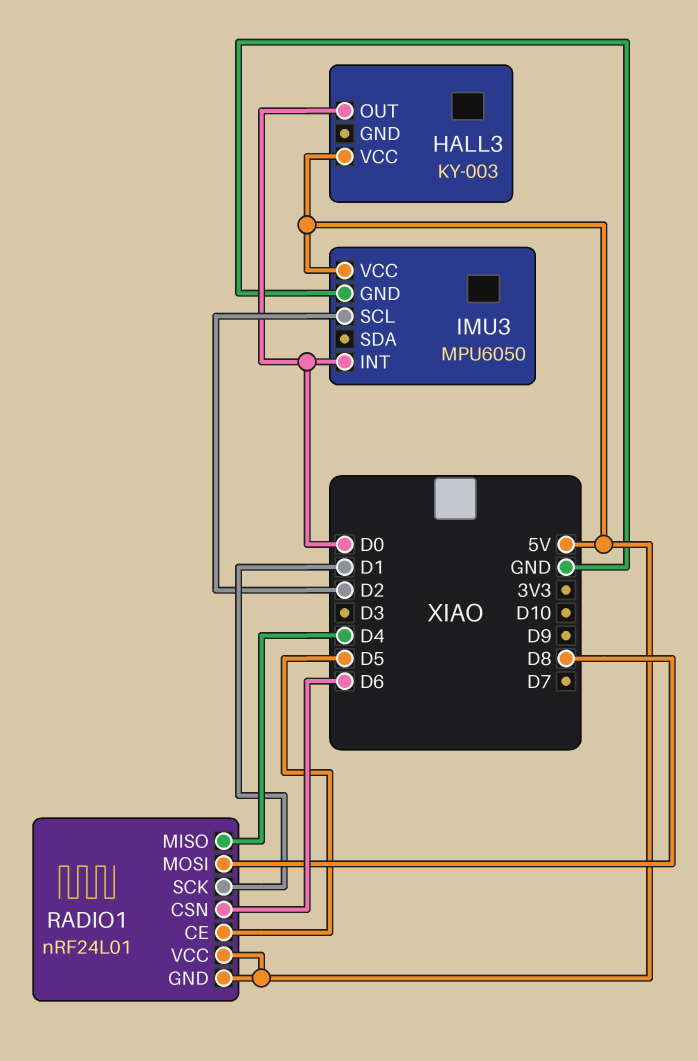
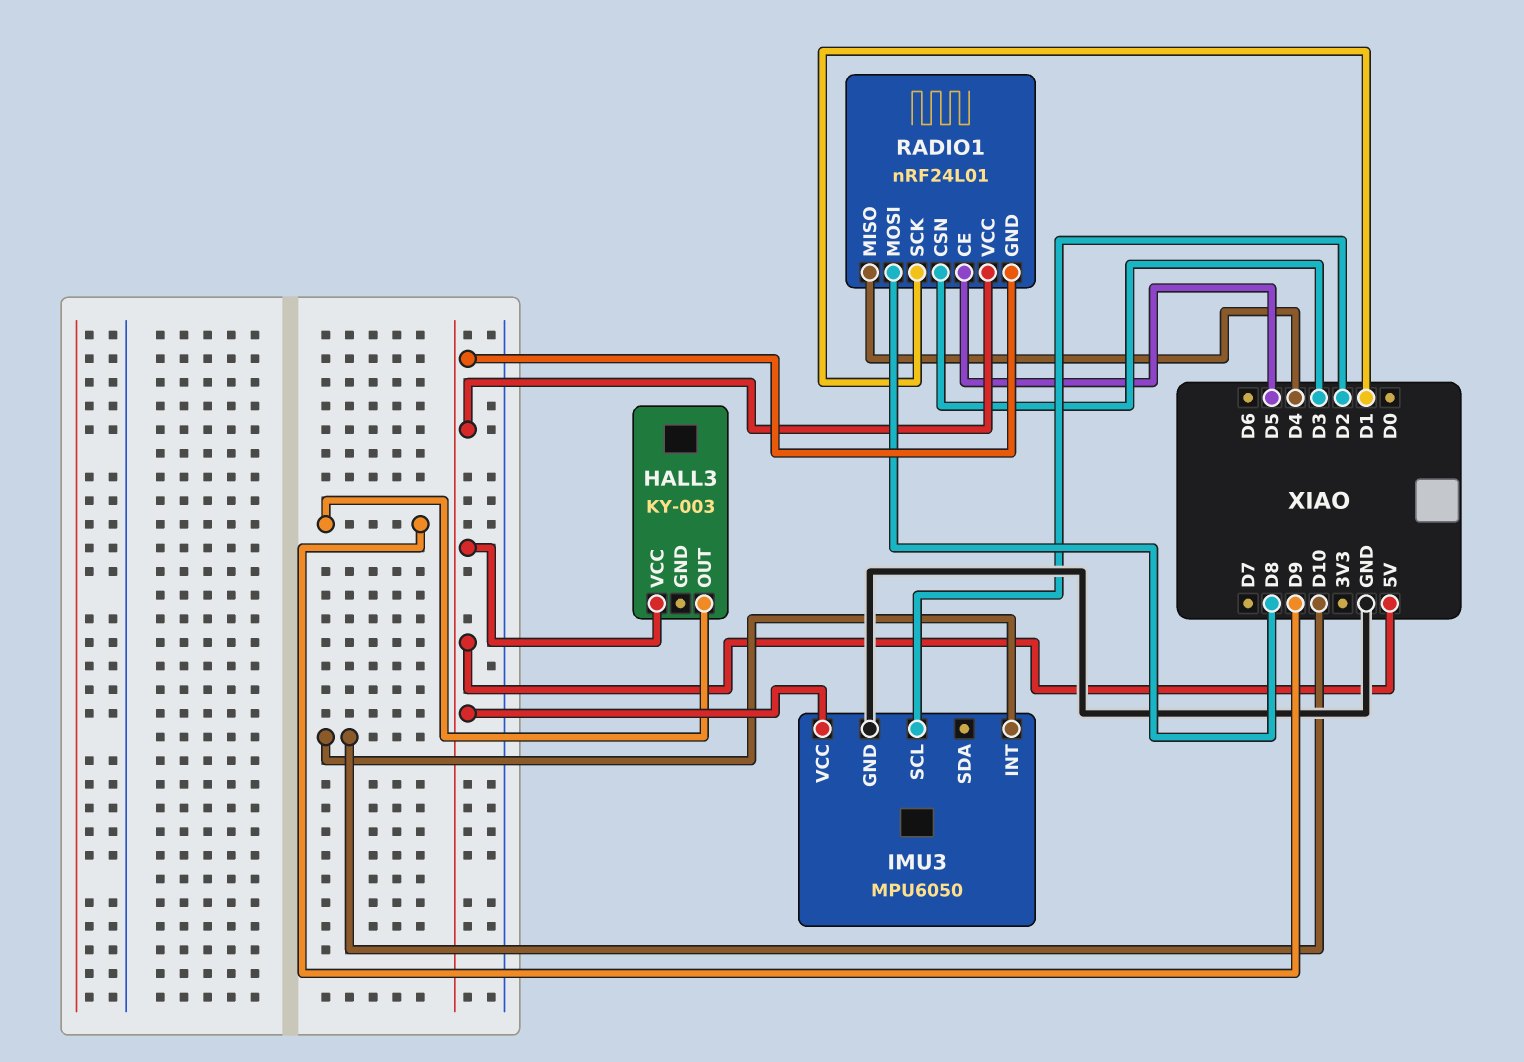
HALL3 pin OUT: D0 -> D9
IMU3 pin INT: D0 -> D10
RADIO1 pin CSN: D6 -> D3

